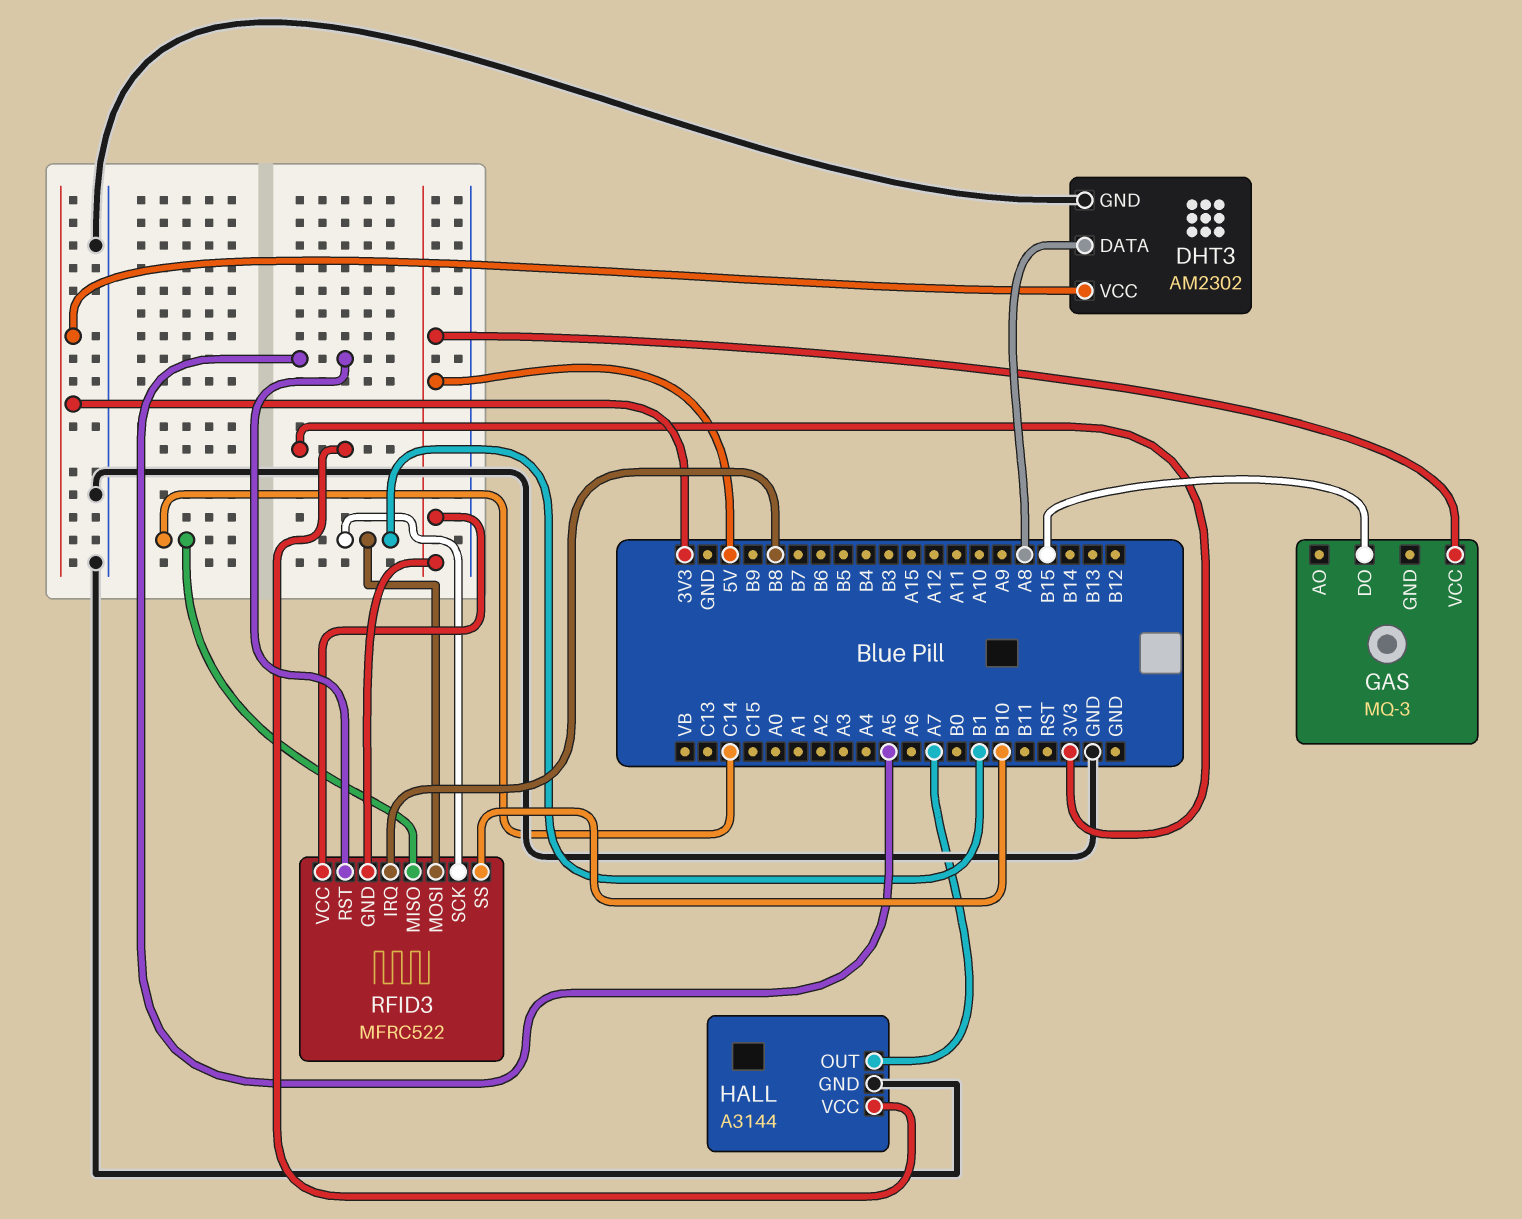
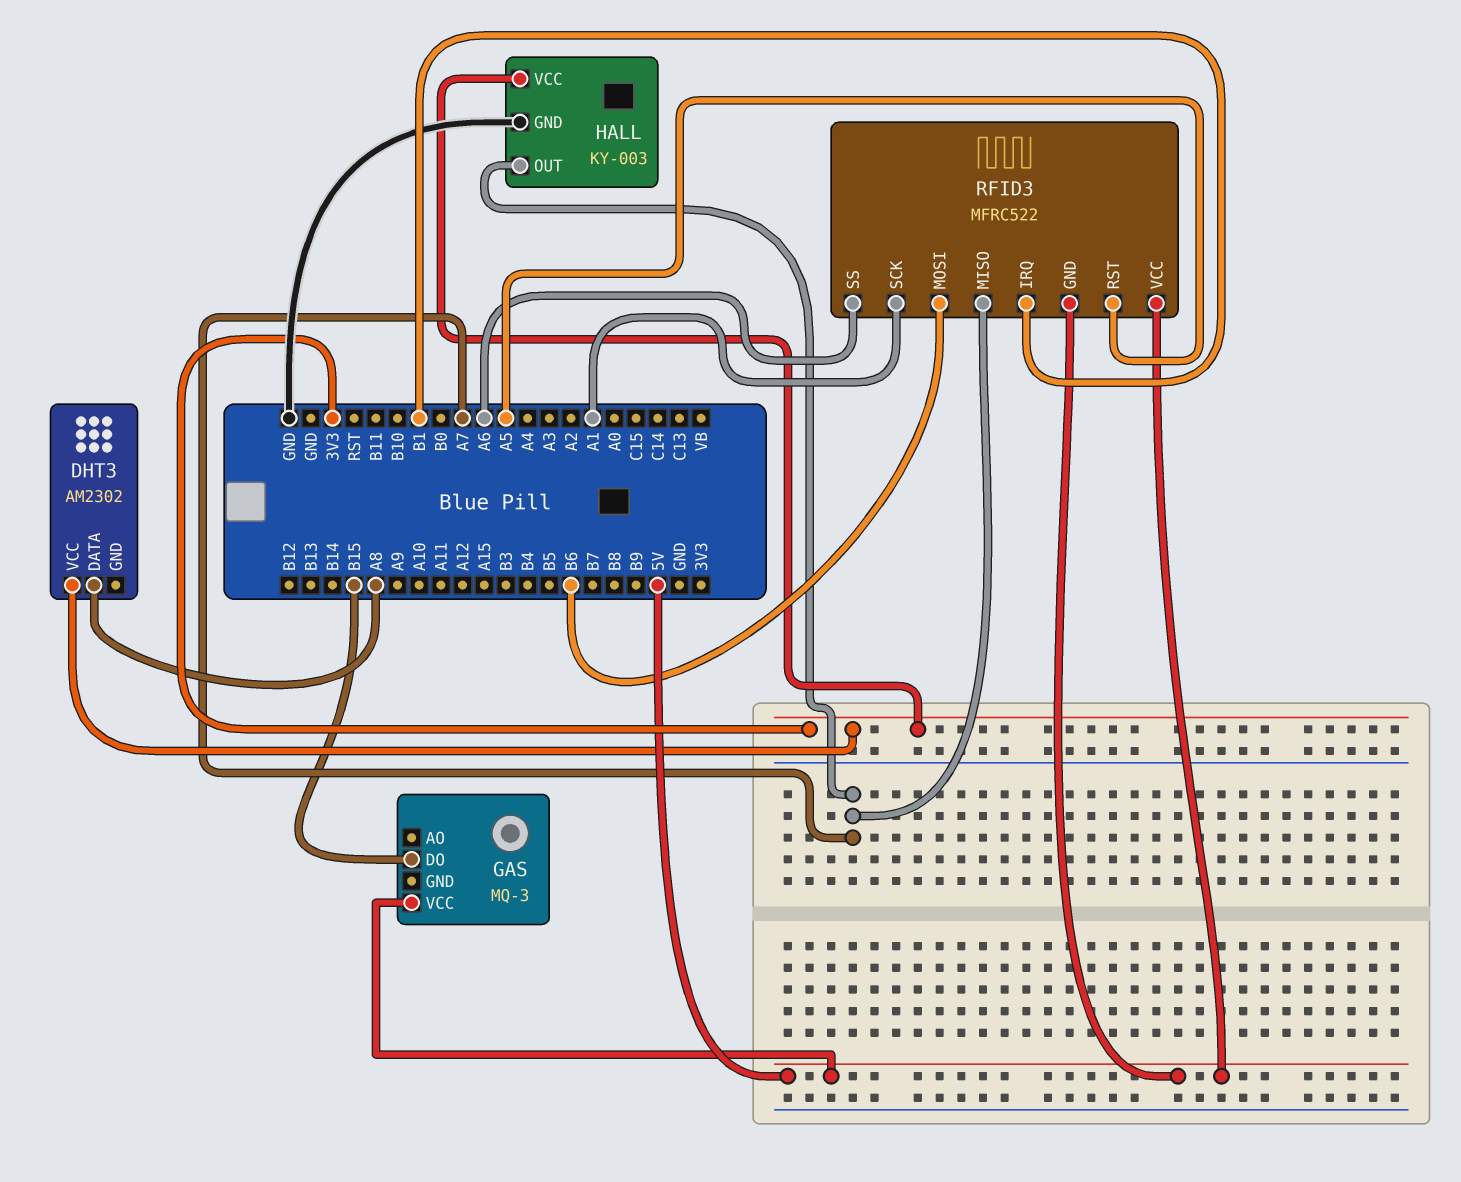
DHT3 pin GND: GND -> none
HALL: A3144 -> KY-003
RFID3 pin IRQ: B8 -> B1
RFID3 pin MISO: C14 -> A7
RFID3 pin MOSI: B1 -> B6
RFID3 pin SCK: B1 -> A1
RFID3 pin SS: B10 -> A6

